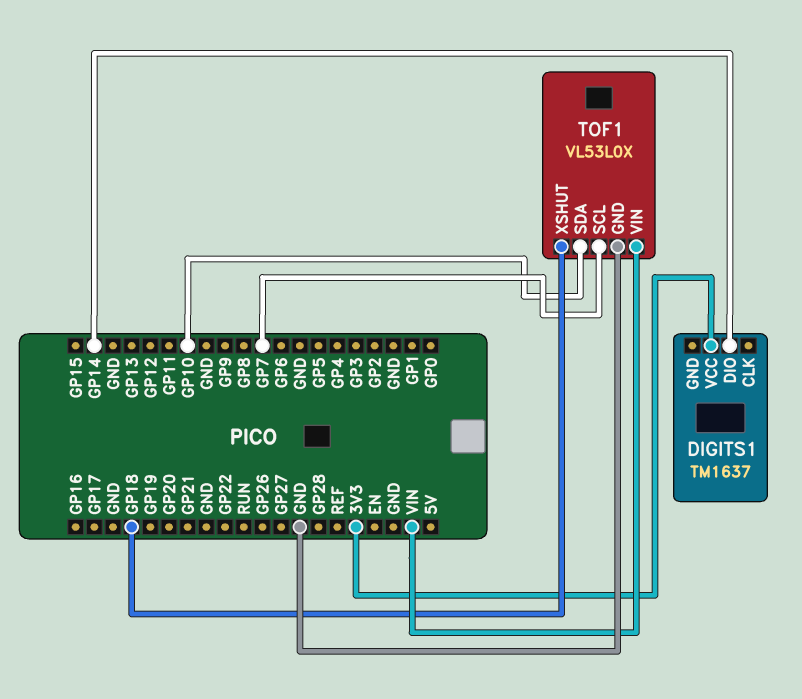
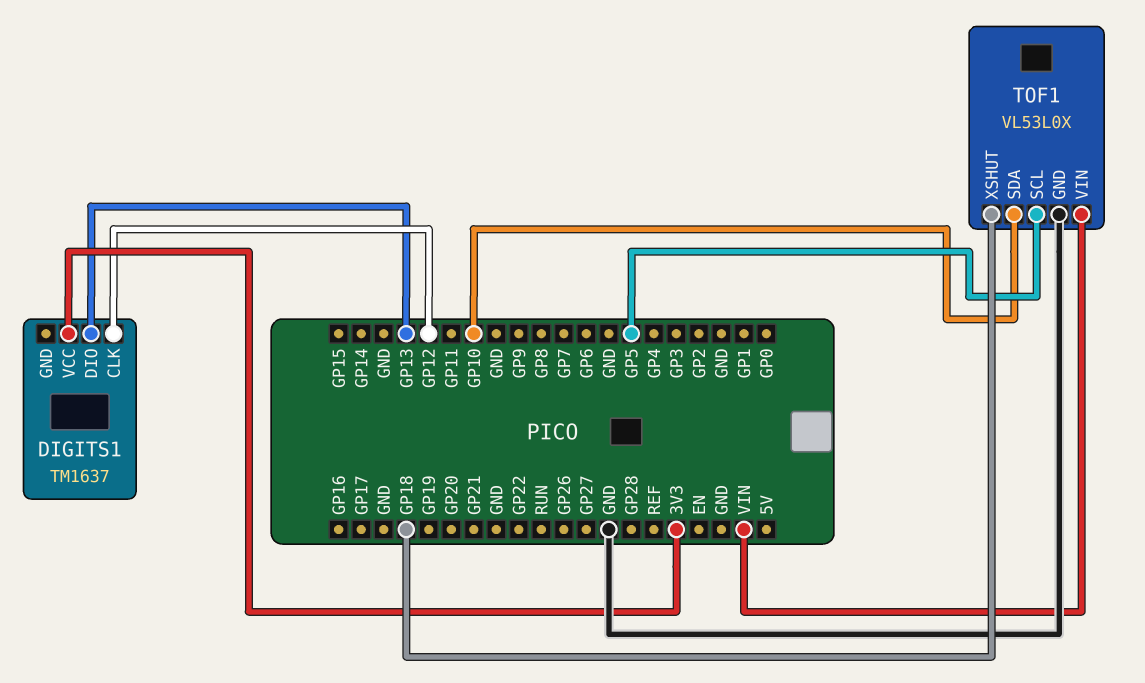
DIGITS1 pin CLK: none -> GP12
DIGITS1 pin DIO: GP14 -> GP13
TOF1 pin SCL: GP7 -> GP5

